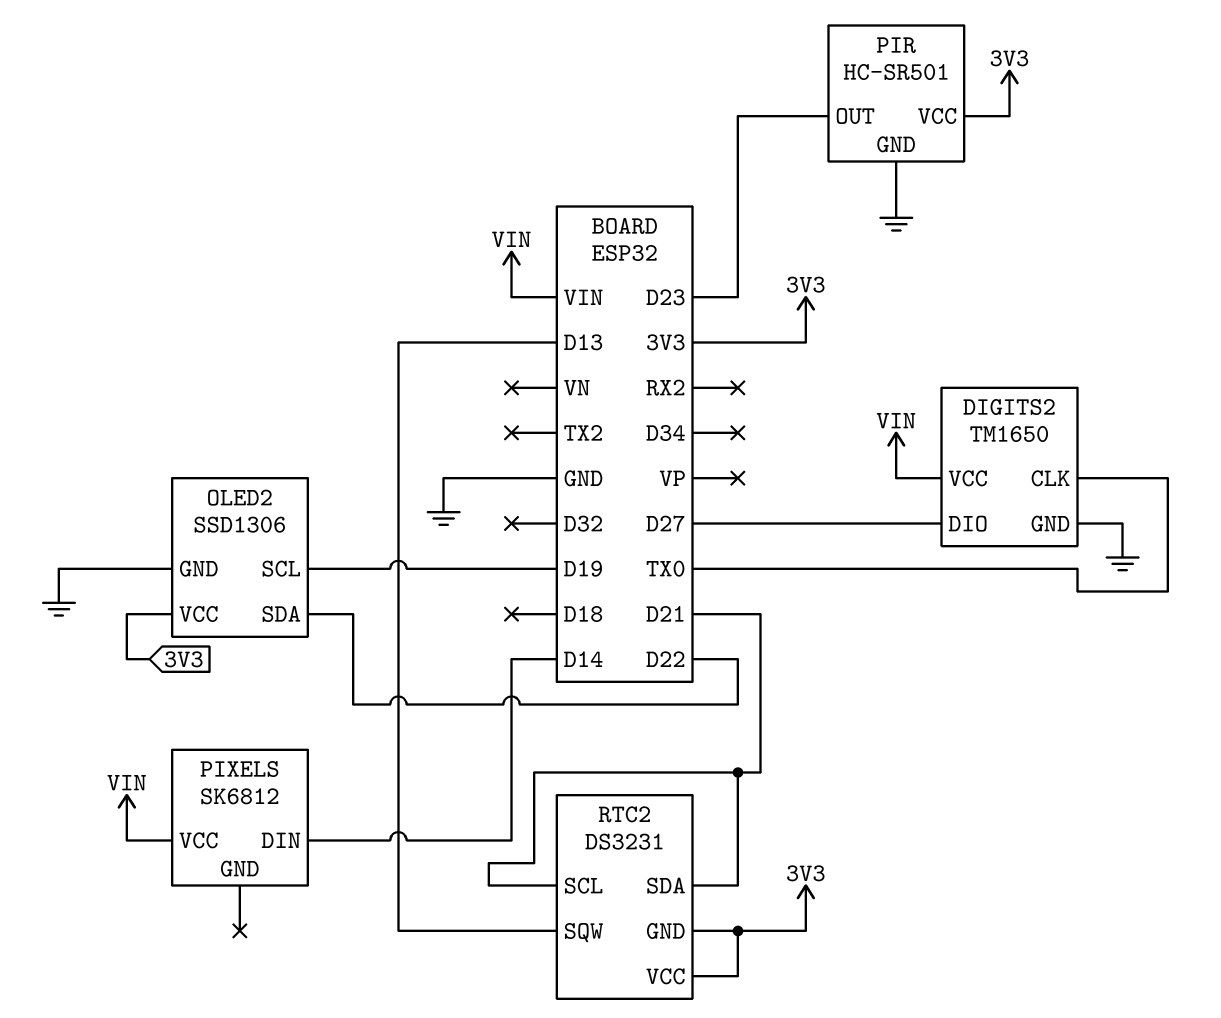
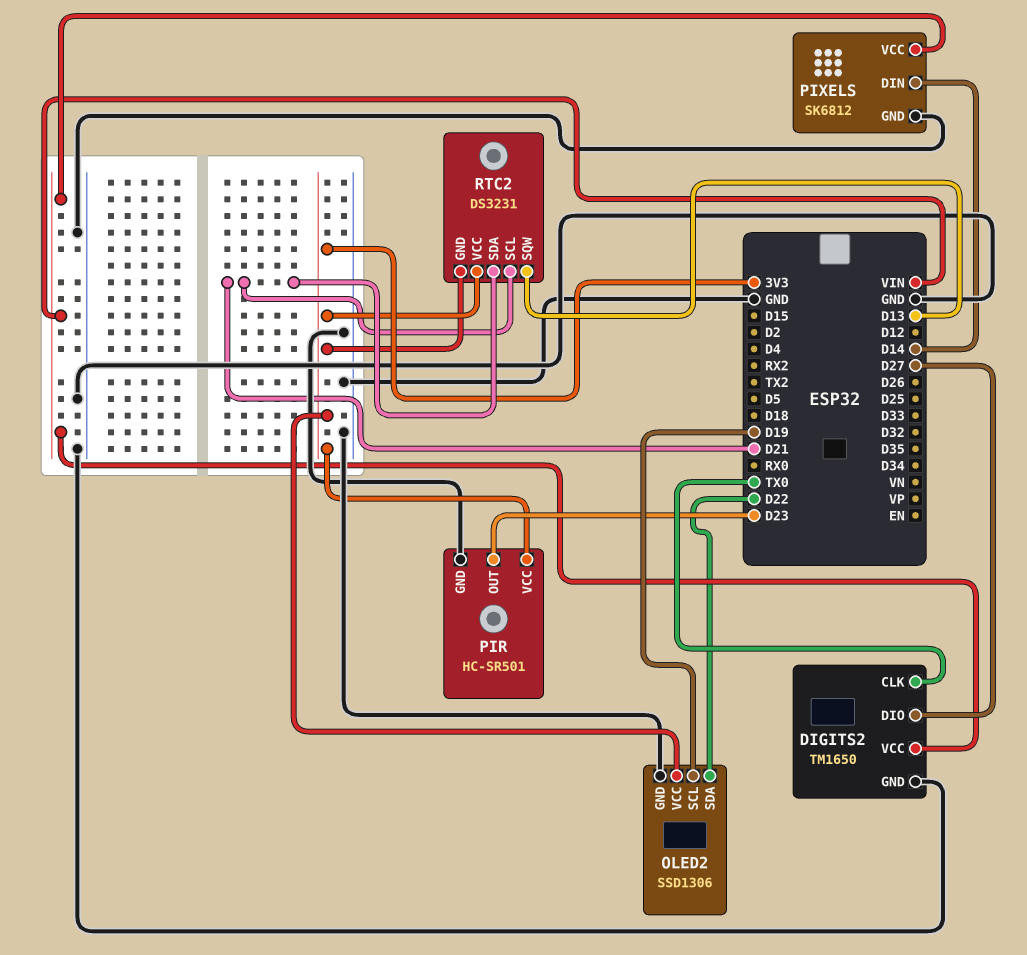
PIXELS pin GND: none -> GND

